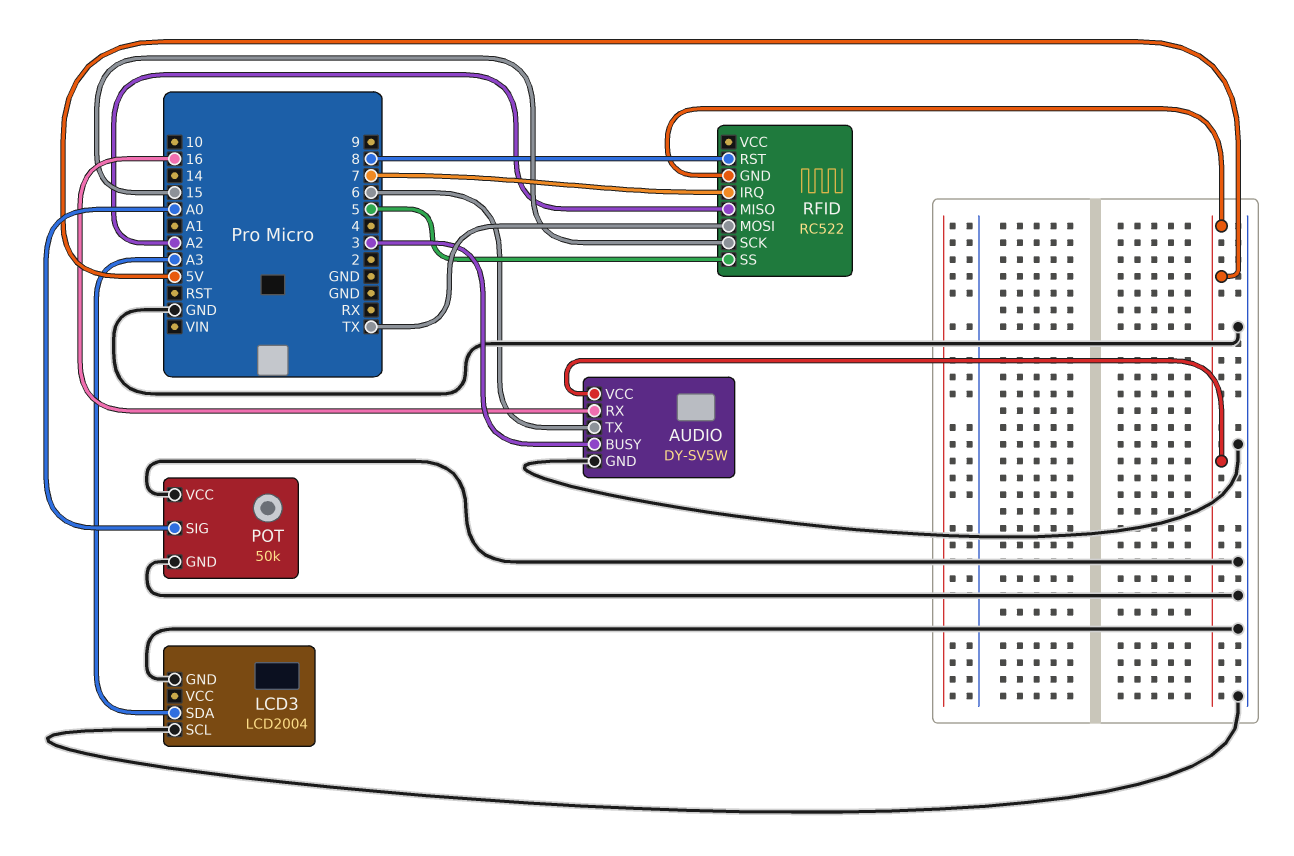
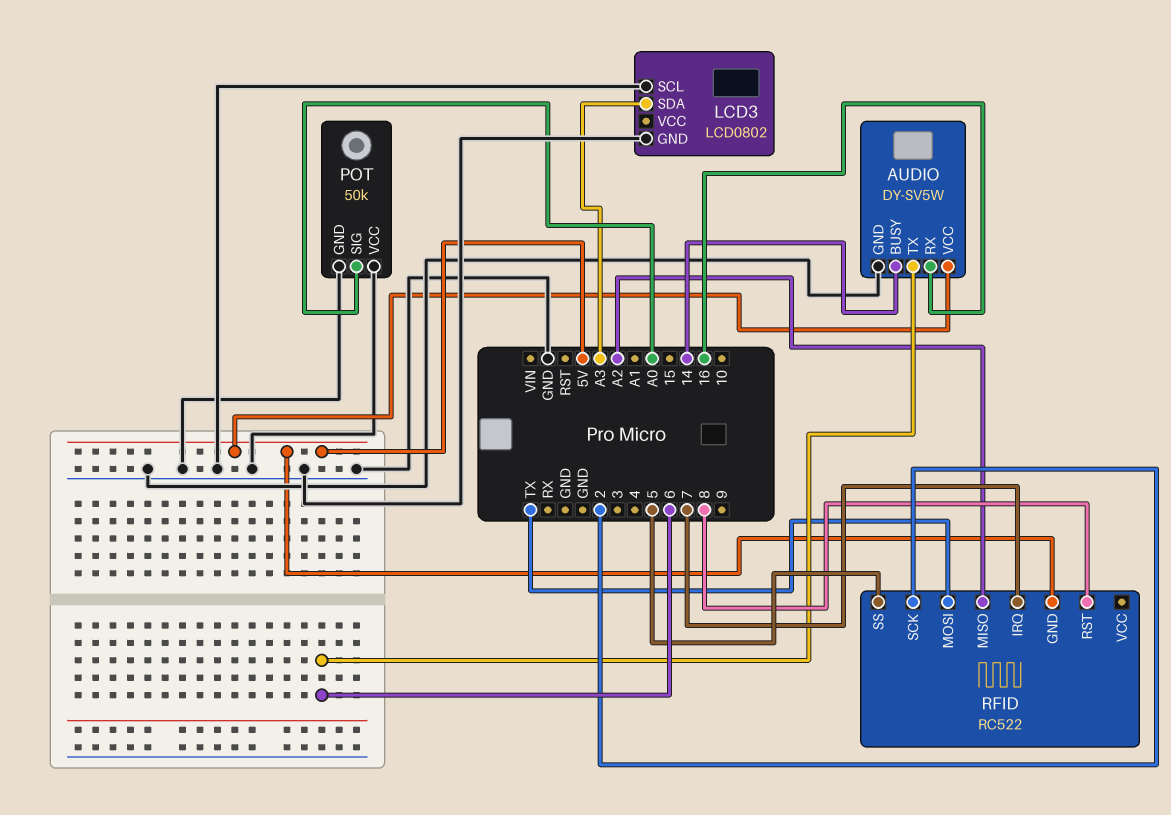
AUDIO pin BUSY: 3 -> 14
LCD3: LCD2004 -> LCD0802
RFID pin SCK: 15 -> 2

